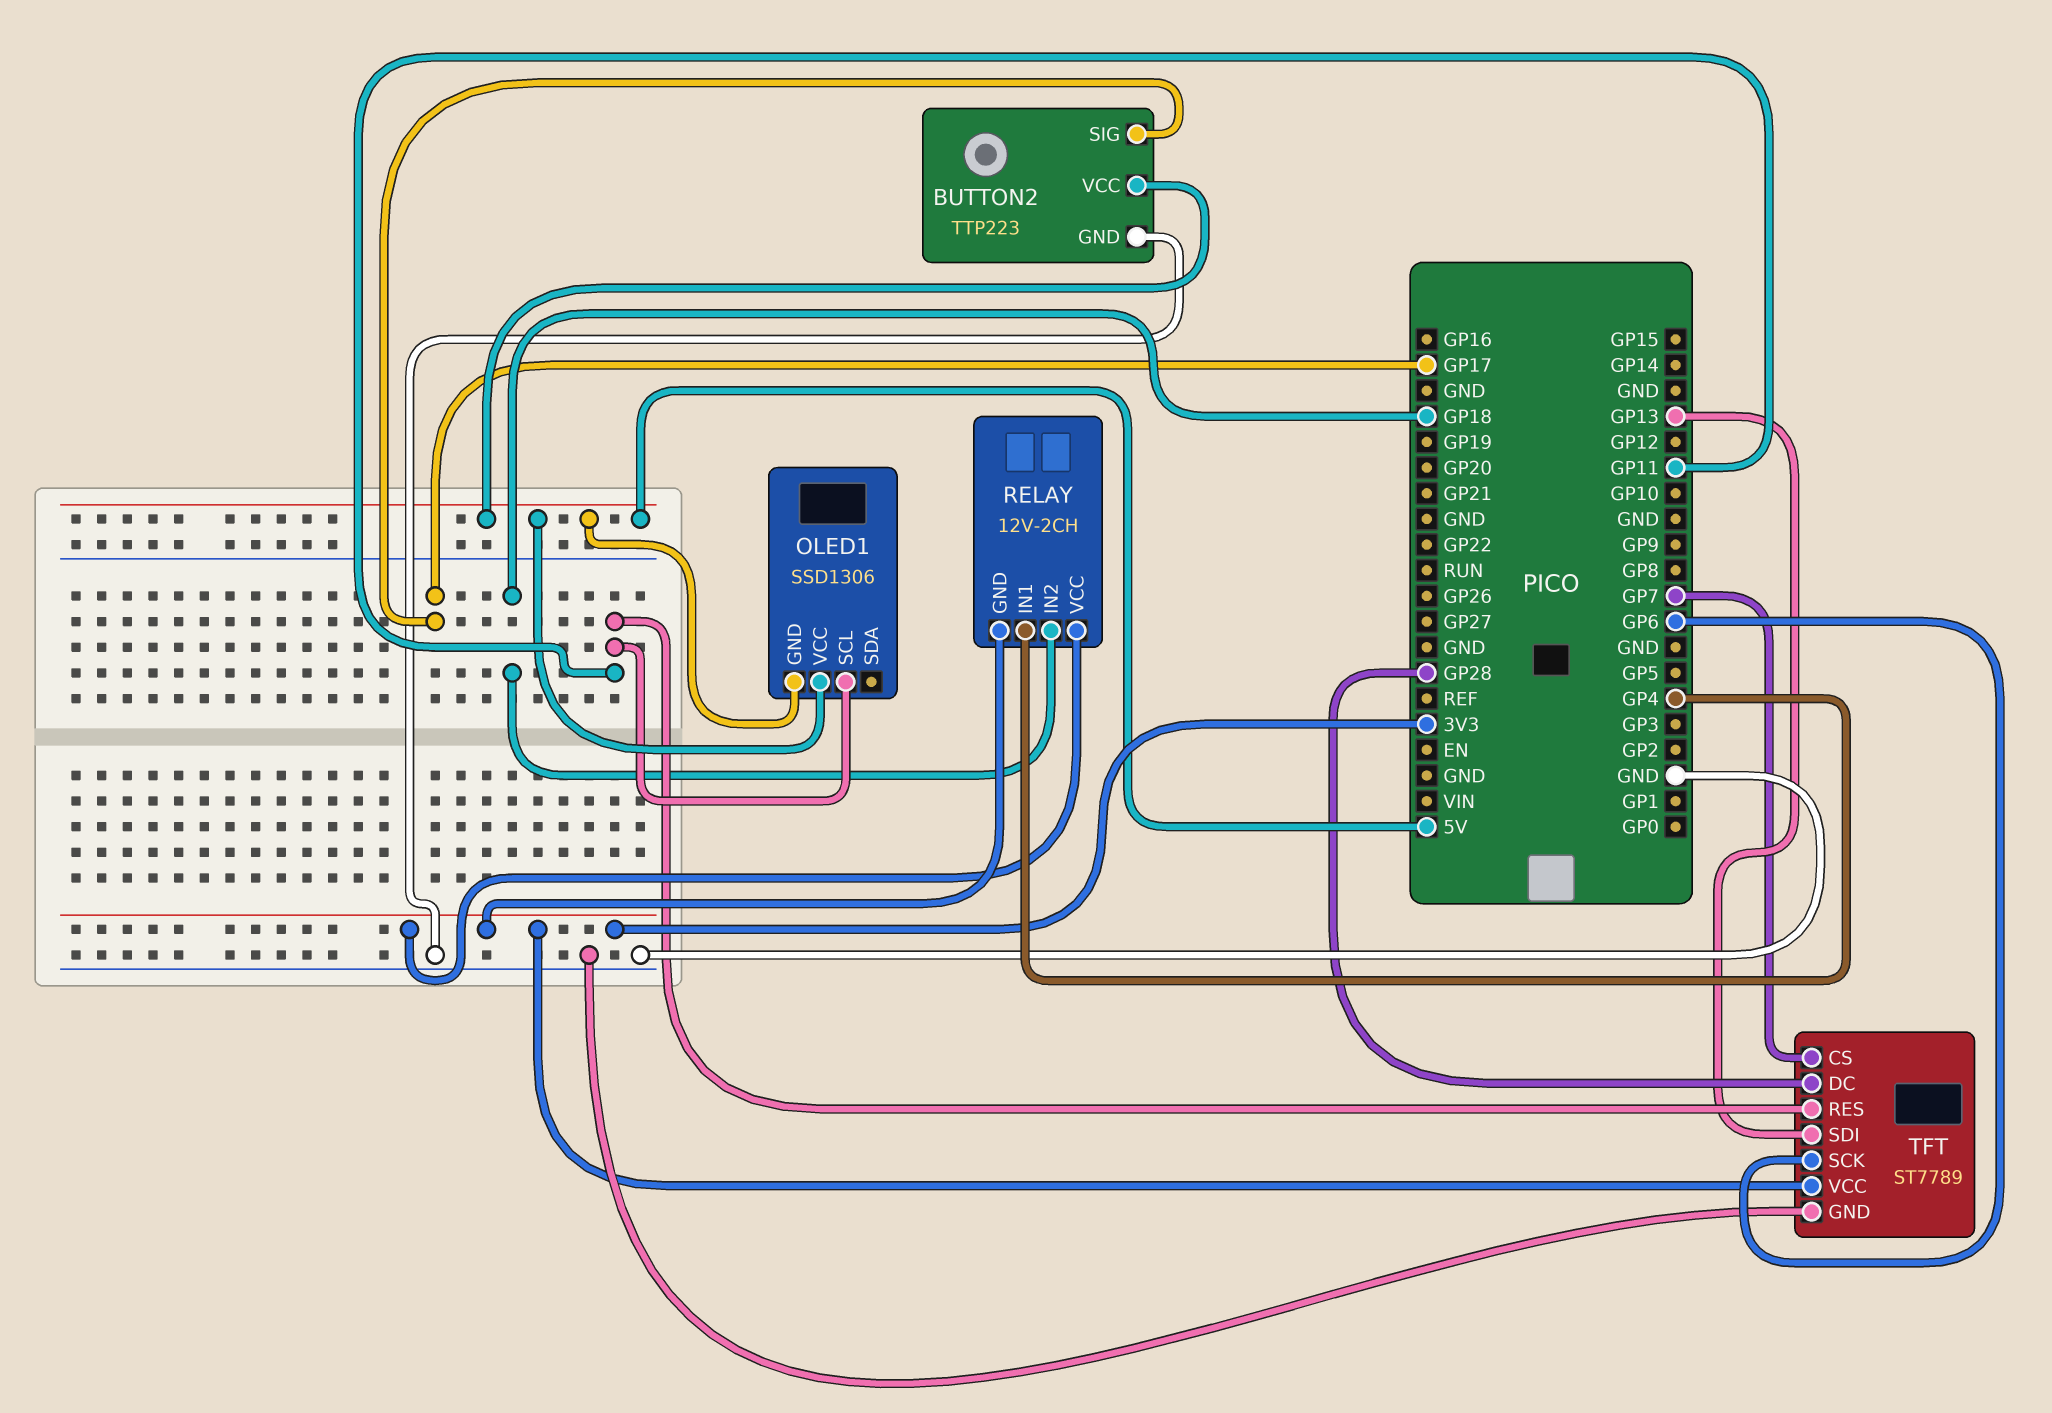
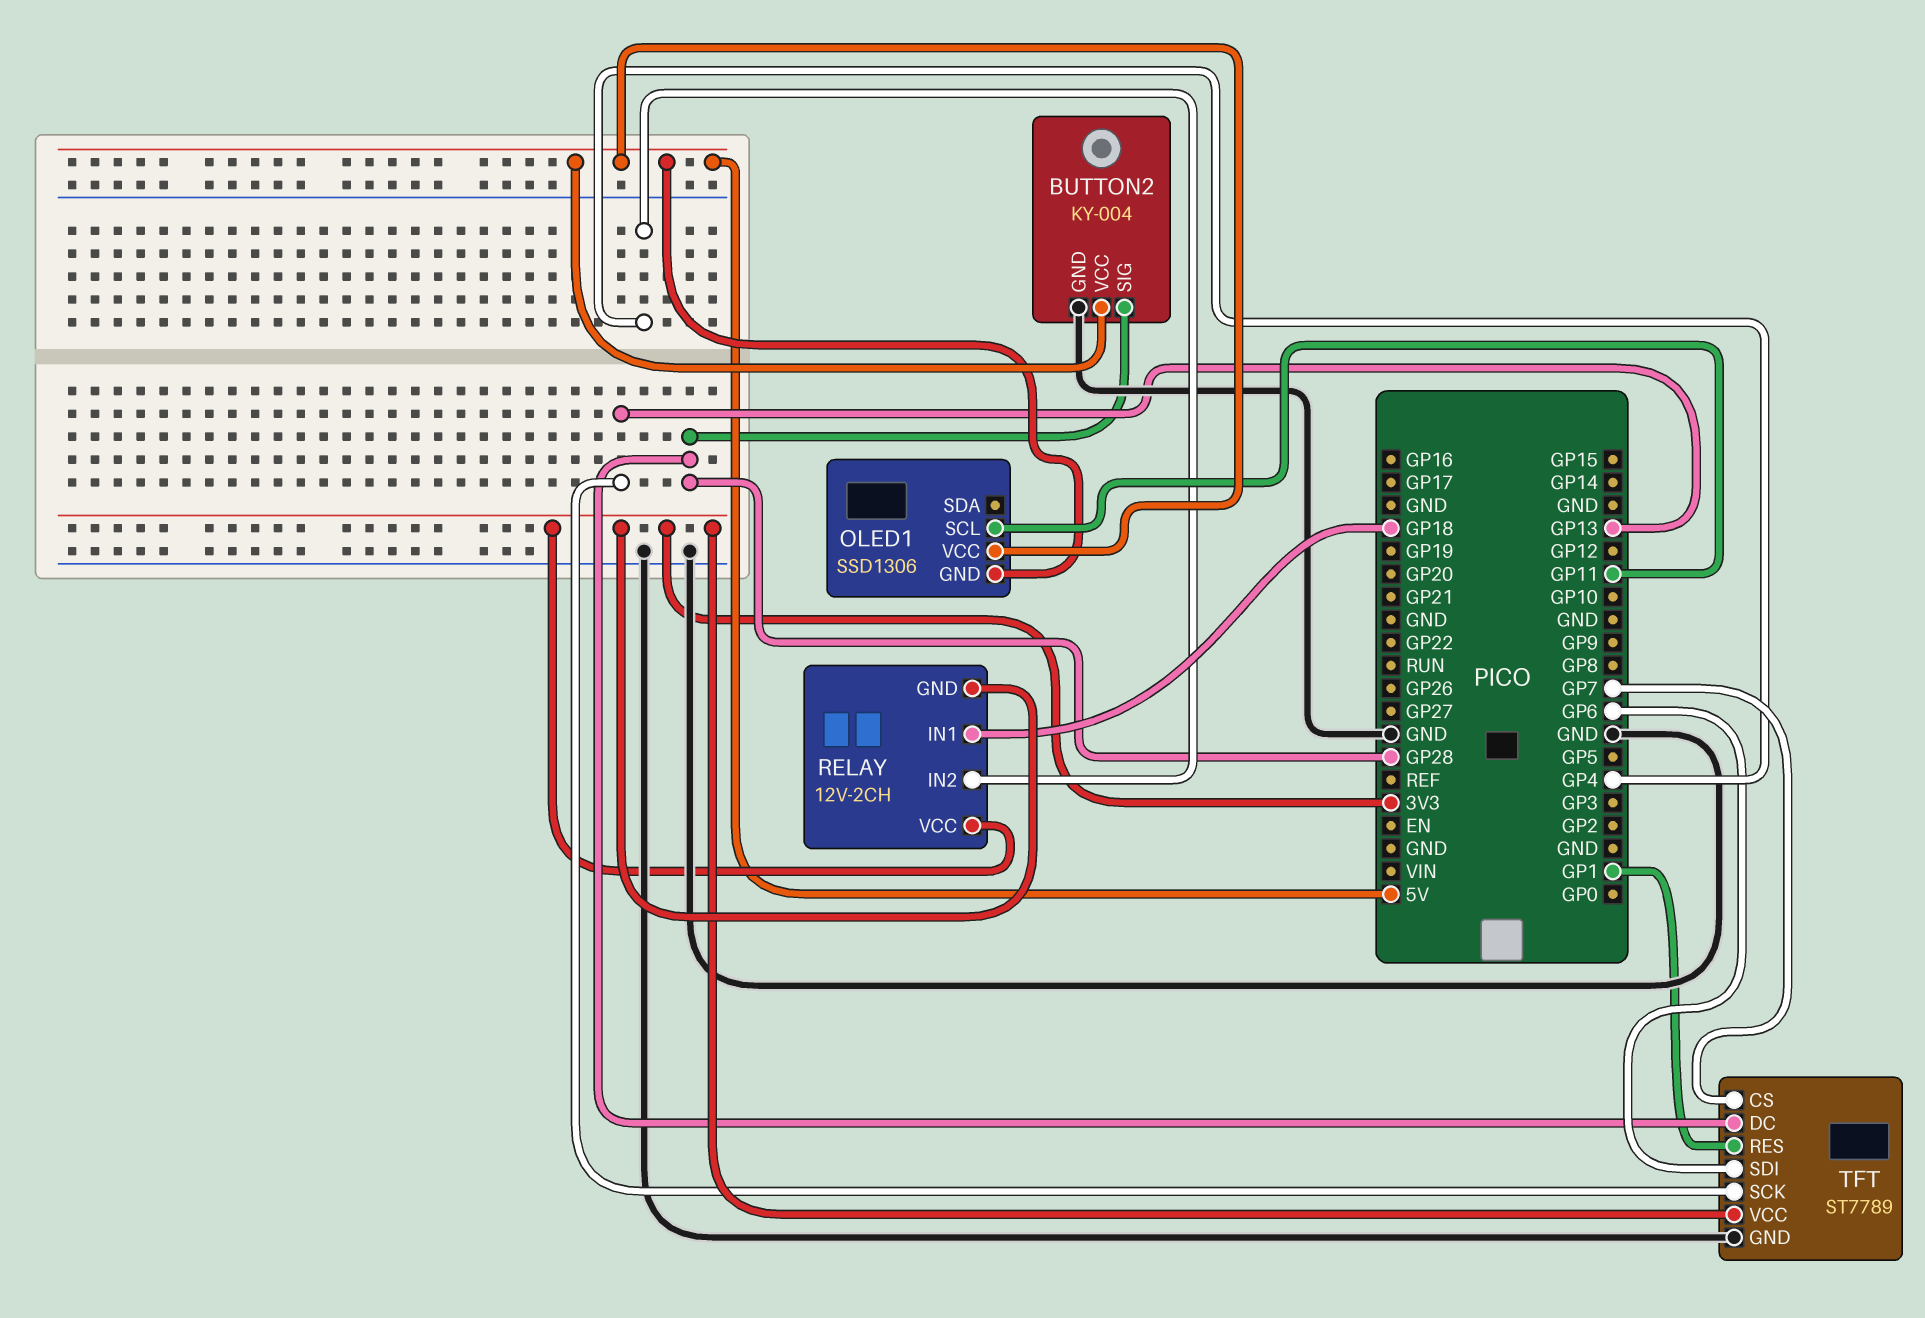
BUTTON2: TTP223 -> KY-004
BUTTON2 pin SIG: GP17 -> GP28
RELAY pin IN1: GP4 -> GP18
RELAY pin IN2: GP18 -> GP4
TFT pin RES: GP11 -> GP1
TFT pin SCK: GP6 -> GP13
TFT pin SDI: GP13 -> GP6

